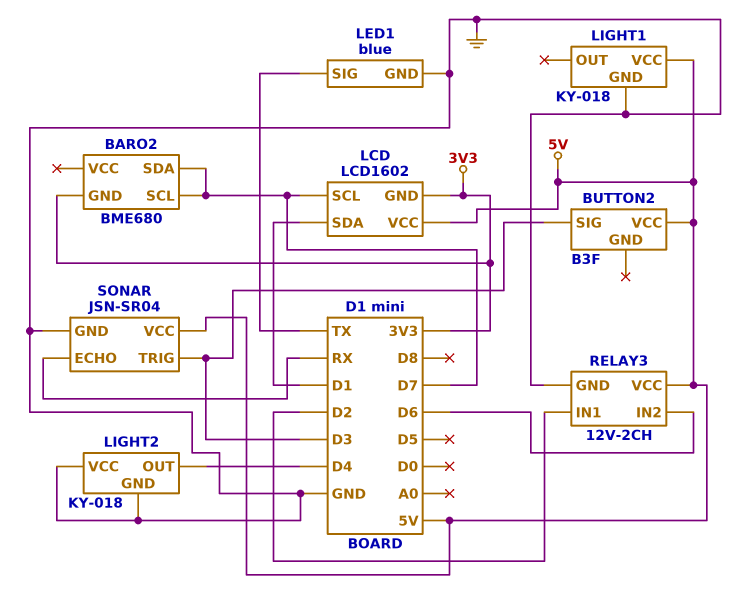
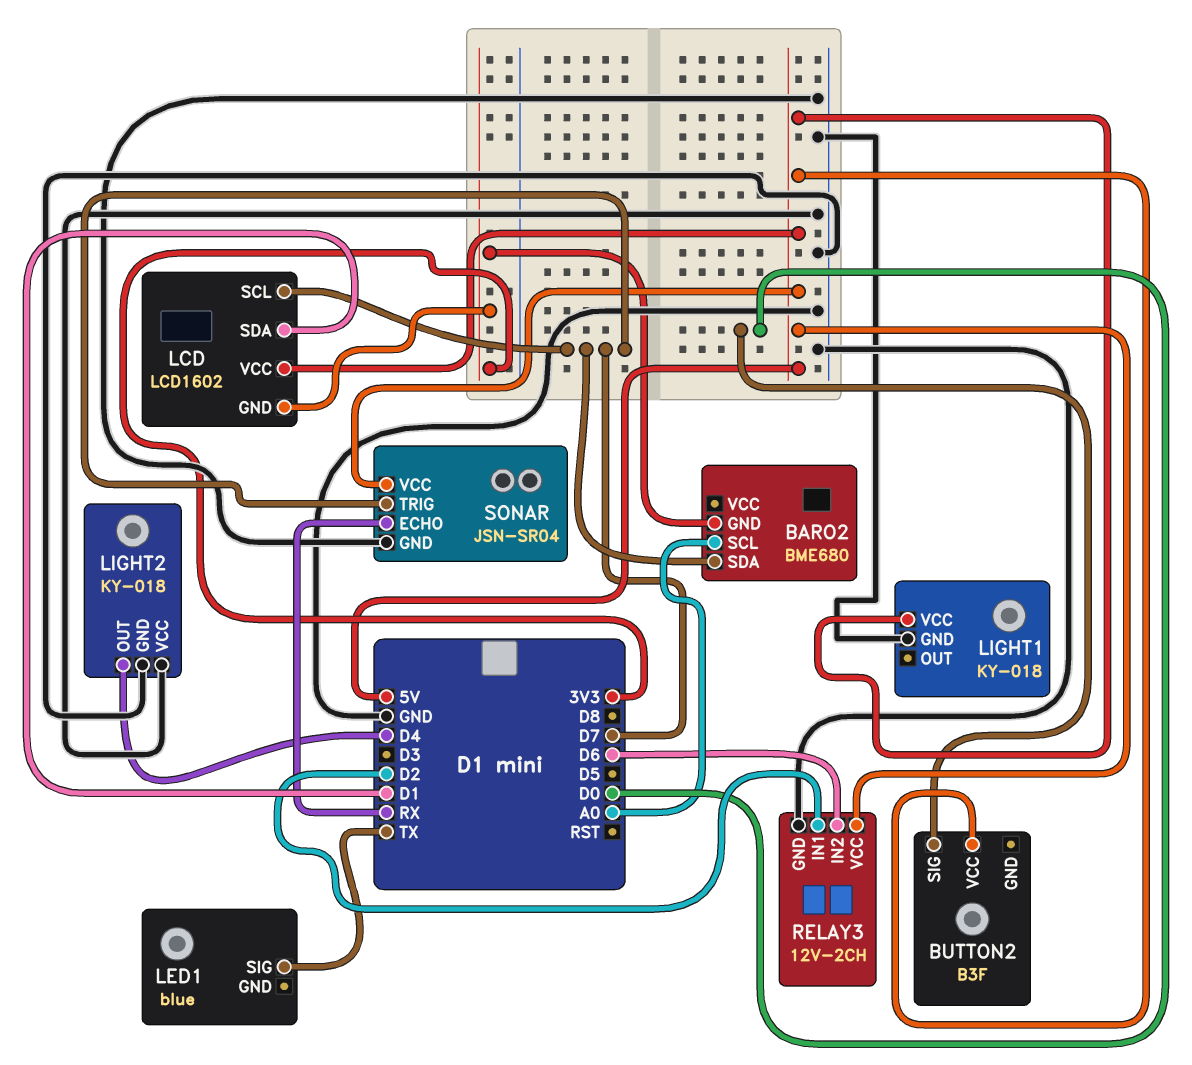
BARO2 pin SCL: D7 -> A0
BUTTON2 pin SIG: D3 -> D0
LED1 pin GND: GND -> none
SONAR pin TRIG: D3 -> D7

